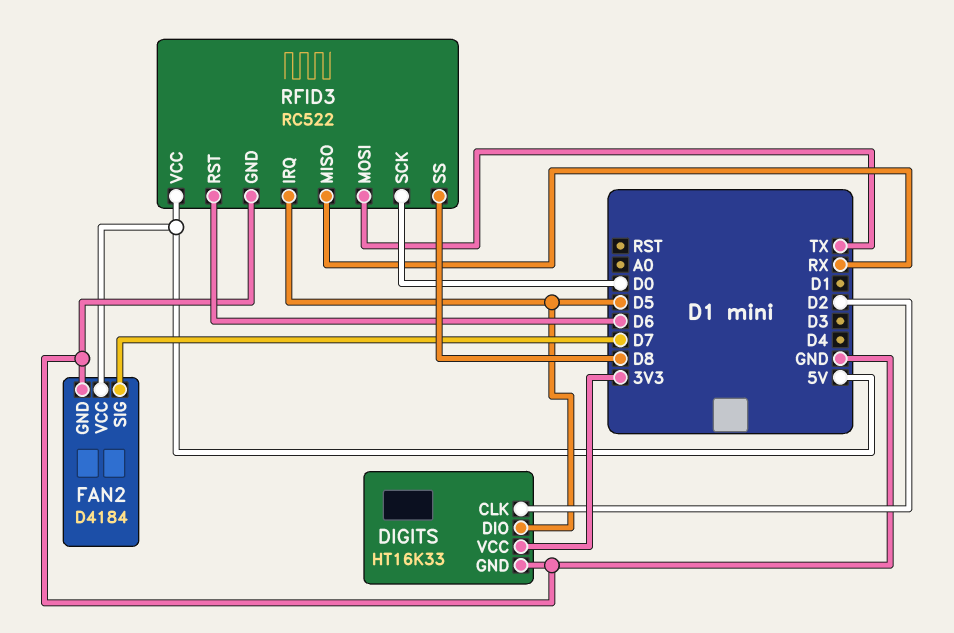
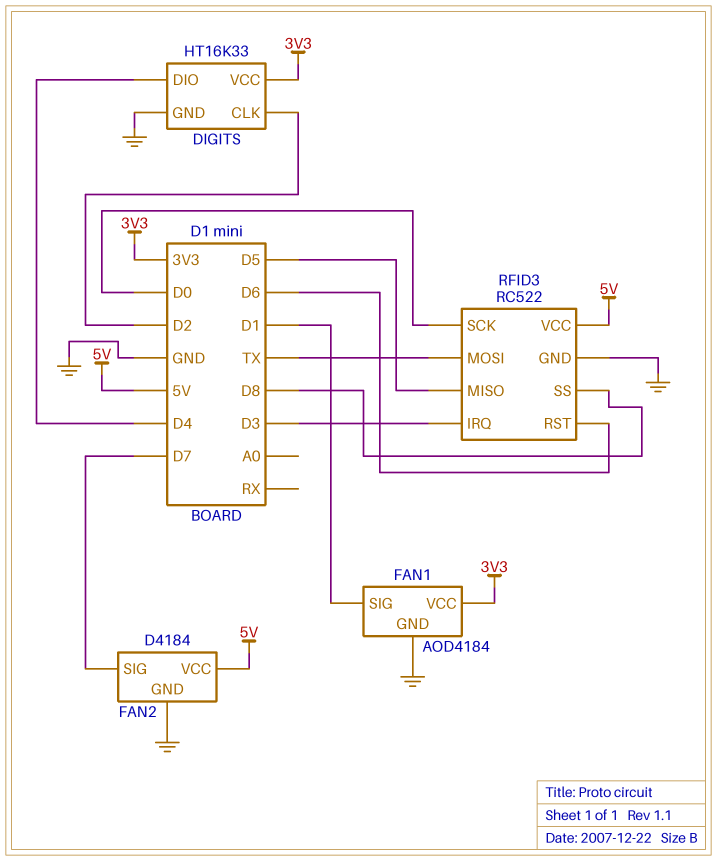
DIGITS pin DIO: D5 -> D4
FAN1: none -> AOD4184
FAN1 pin GND: none -> GND
FAN1 pin SIG: none -> D1
FAN1 pin VCC: none -> 3V3
RFID3 pin IRQ: D5 -> D3
RFID3 pin MISO: RX -> D5

